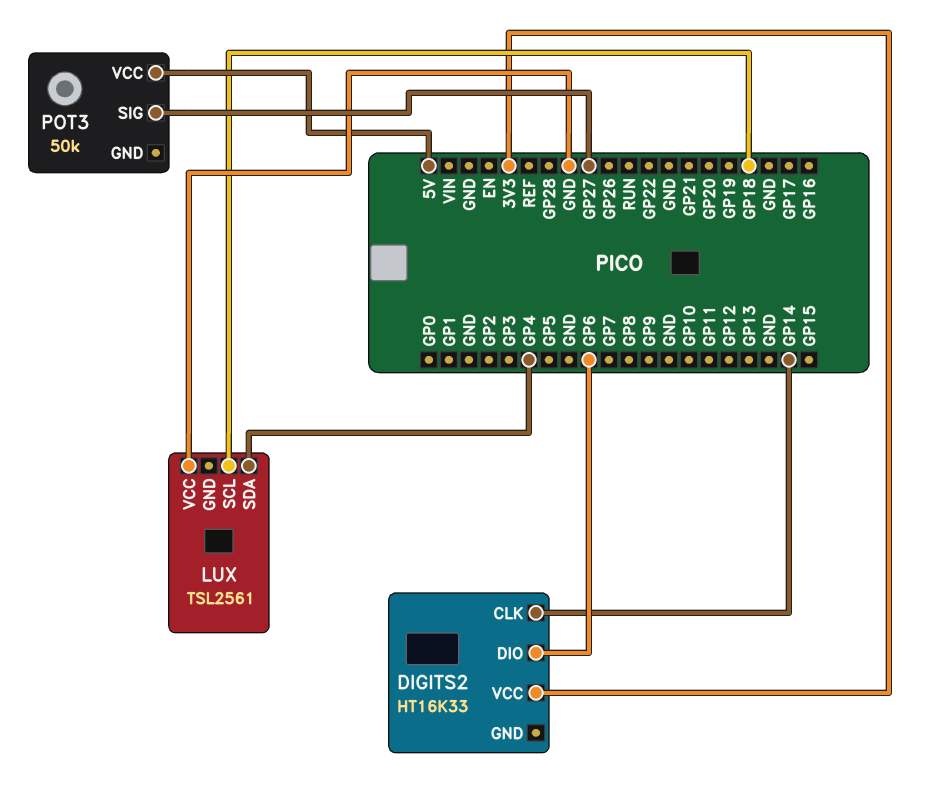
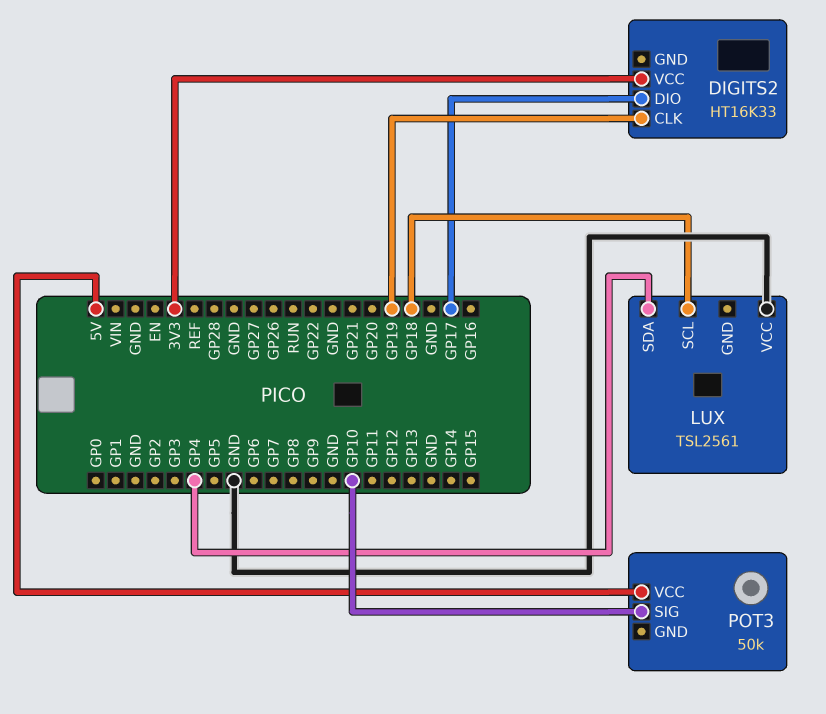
DIGITS2 pin CLK: GP14 -> GP19
DIGITS2 pin DIO: GP6 -> GP17
POT3 pin SIG: GP27 -> GP10

